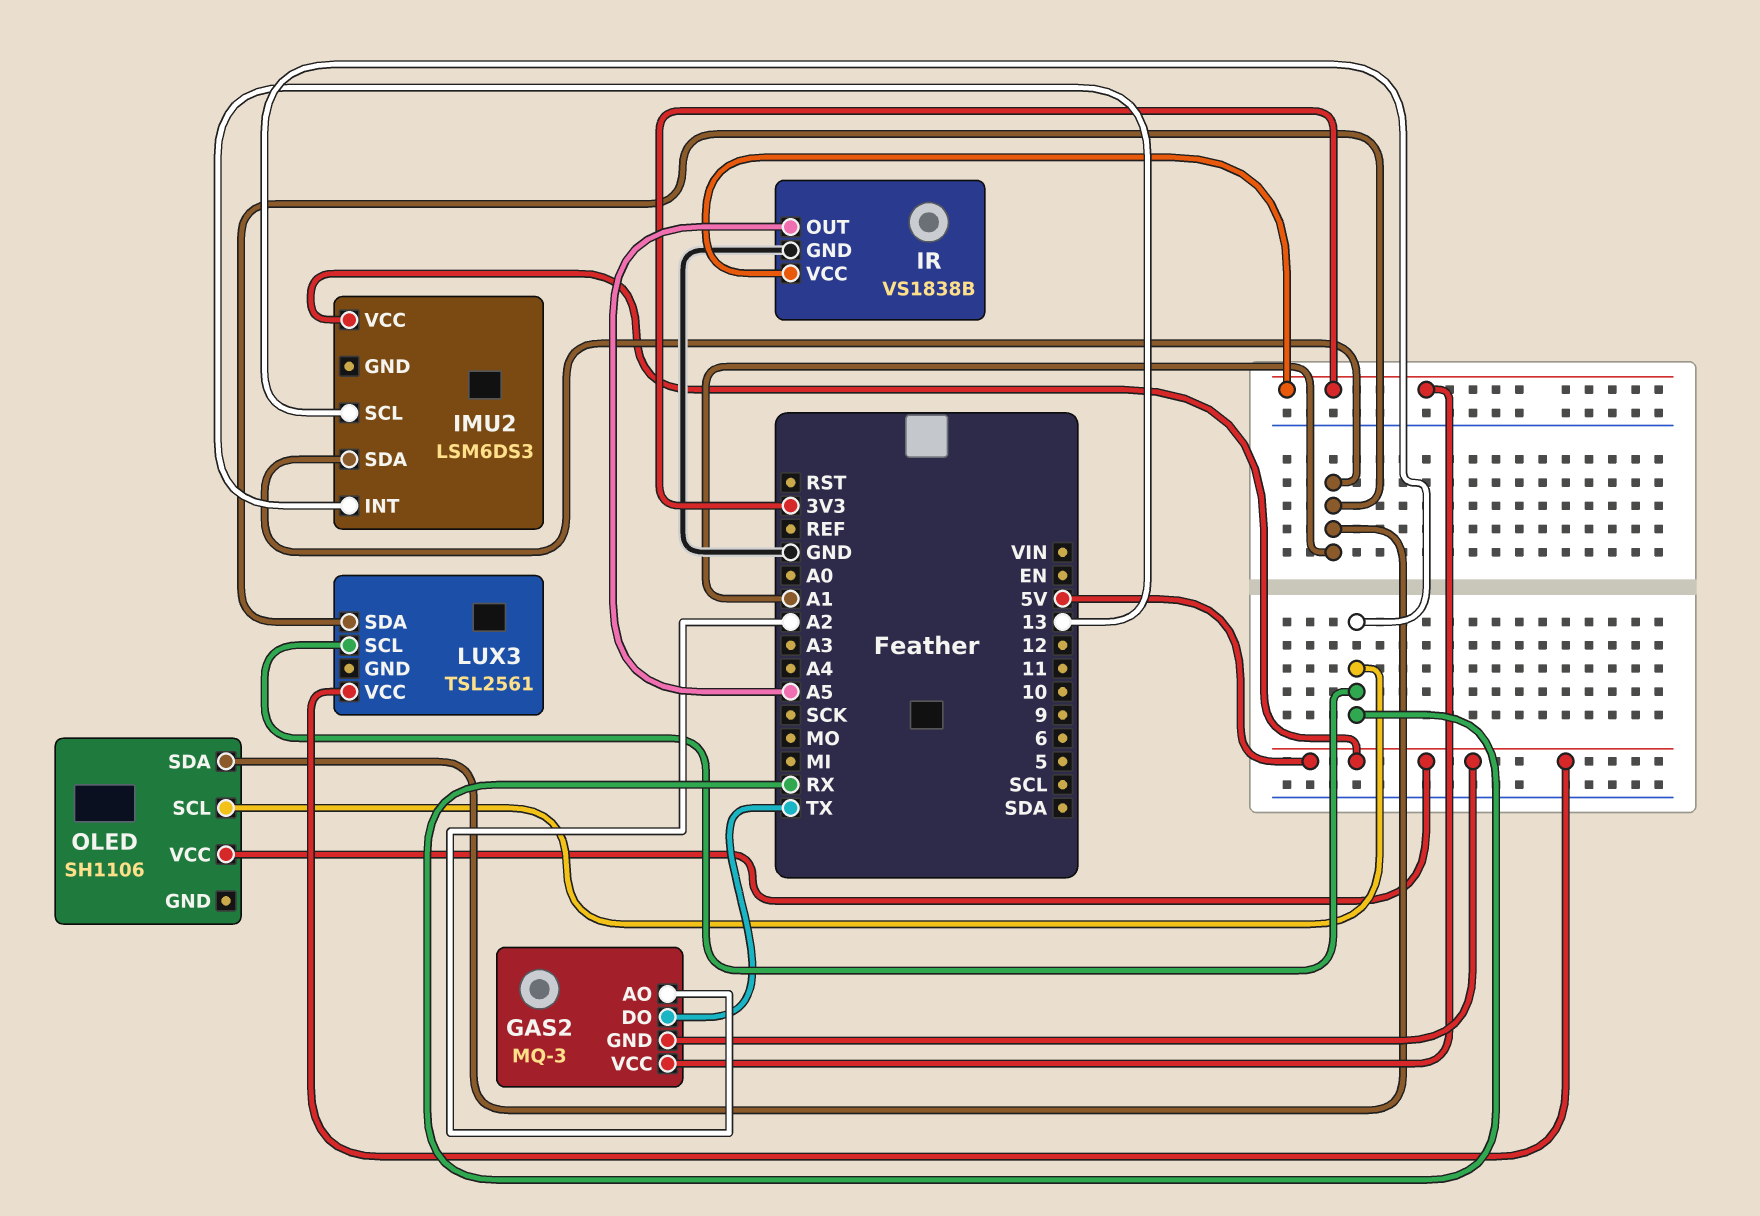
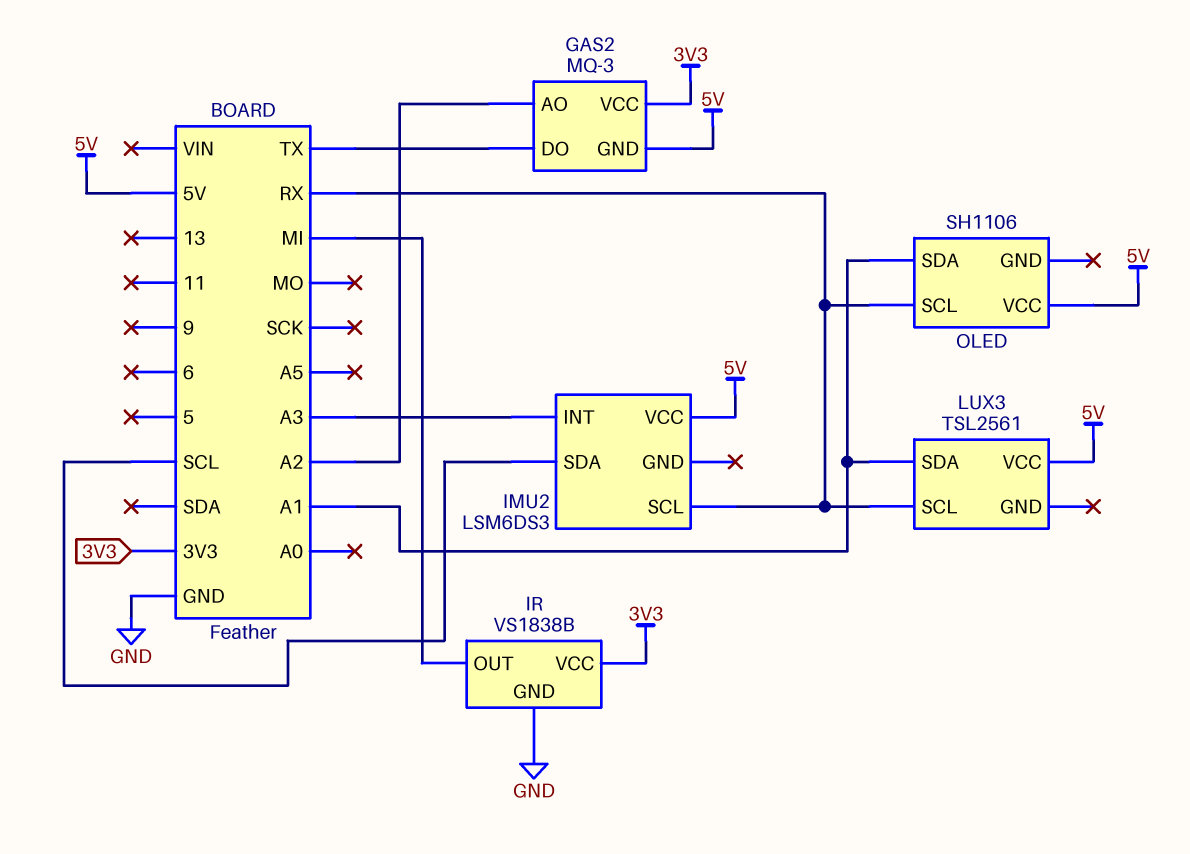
IMU2 pin INT: 13 -> A3
IMU2 pin SDA: A1 -> SCL
IR pin OUT: A5 -> MI

